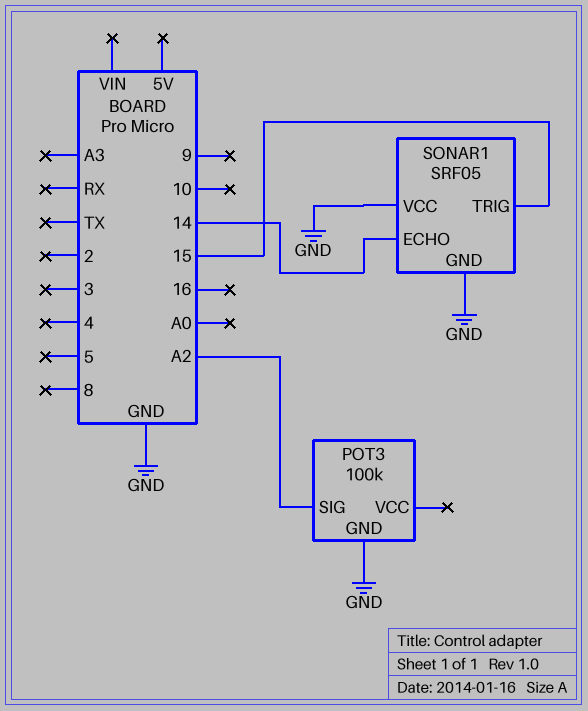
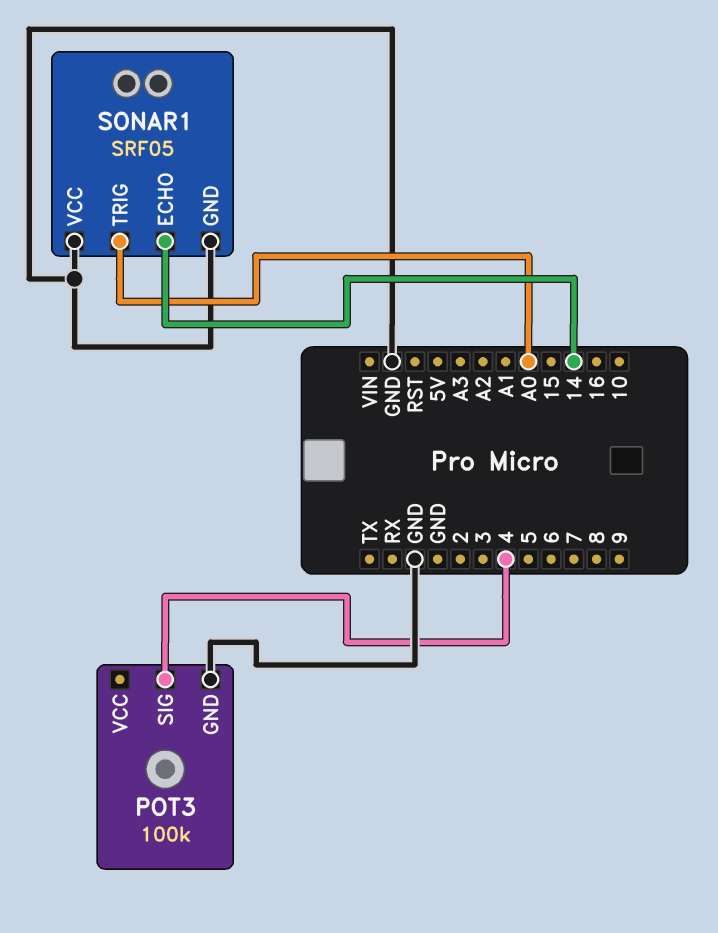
POT3 pin SIG: A2 -> 4
SONAR1 pin TRIG: 15 -> A0

